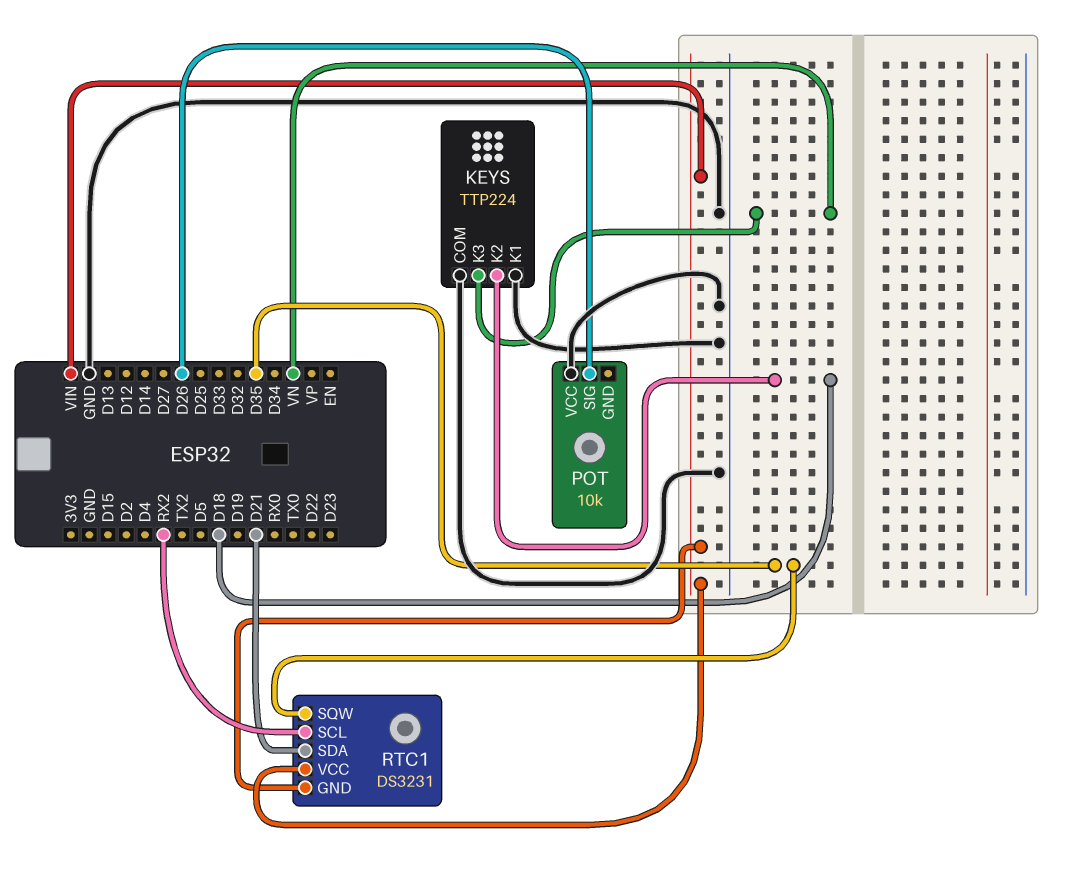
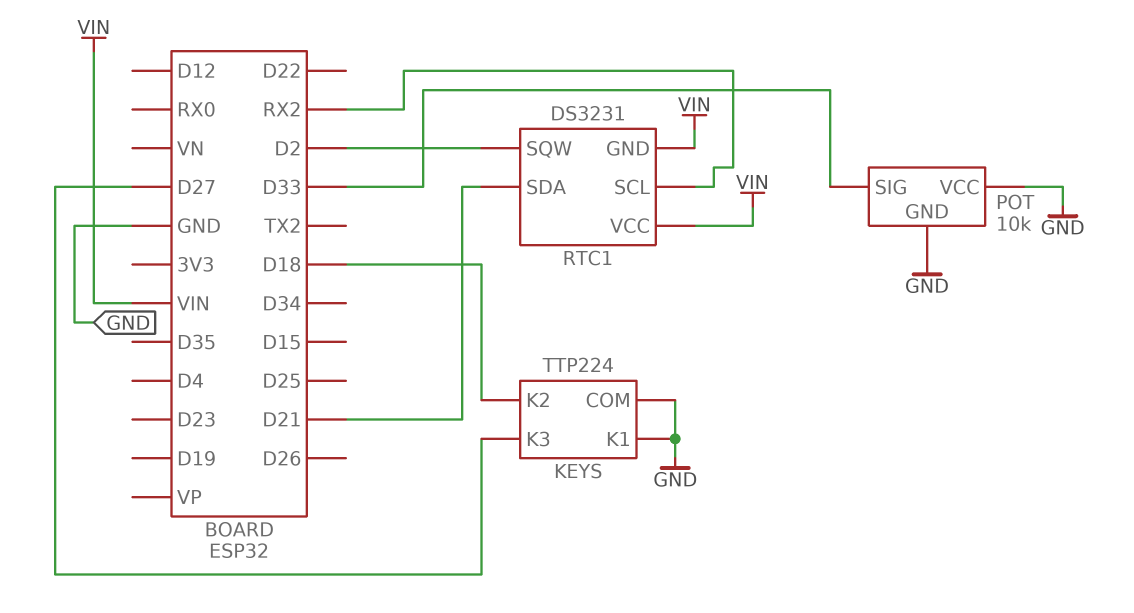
KEYS pin K3: VN -> D27
POT pin GND: none -> GND
POT pin SIG: D26 -> D33
RTC1 pin SQW: D35 -> D2

